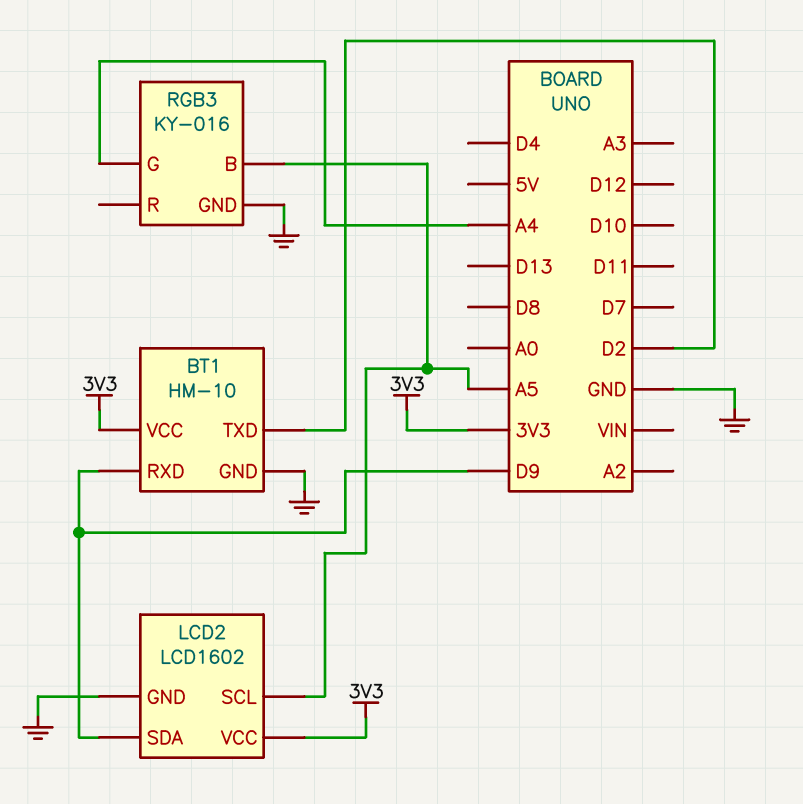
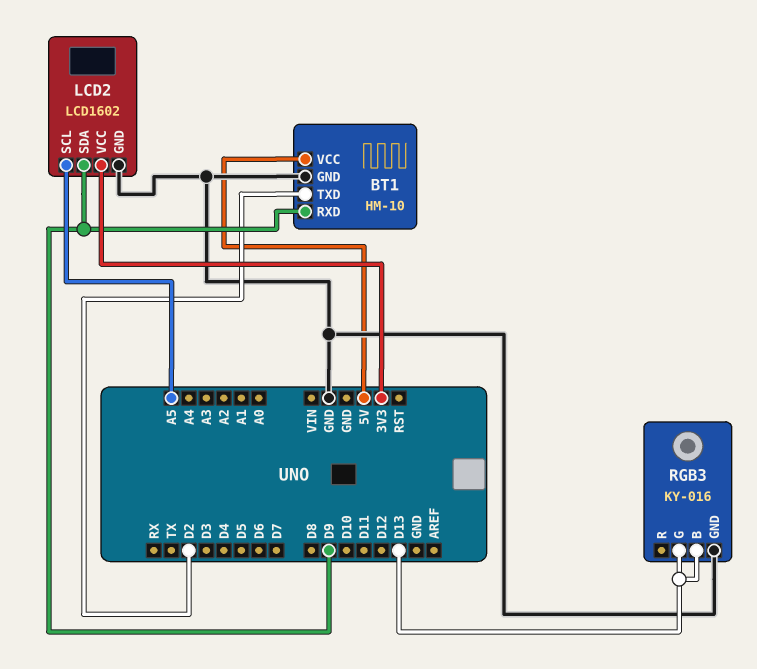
BT1 pin VCC: 3V3 -> 5V
RGB3 pin B: A5 -> D13
RGB3 pin G: A4 -> D13

